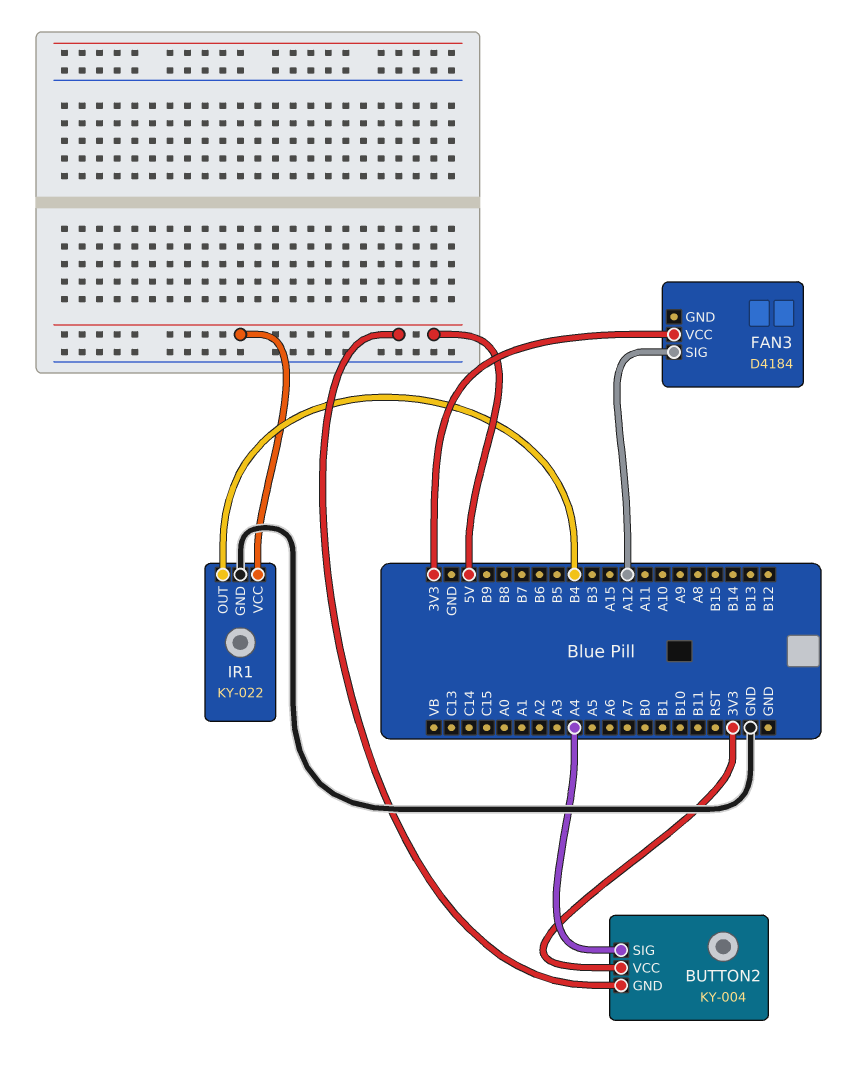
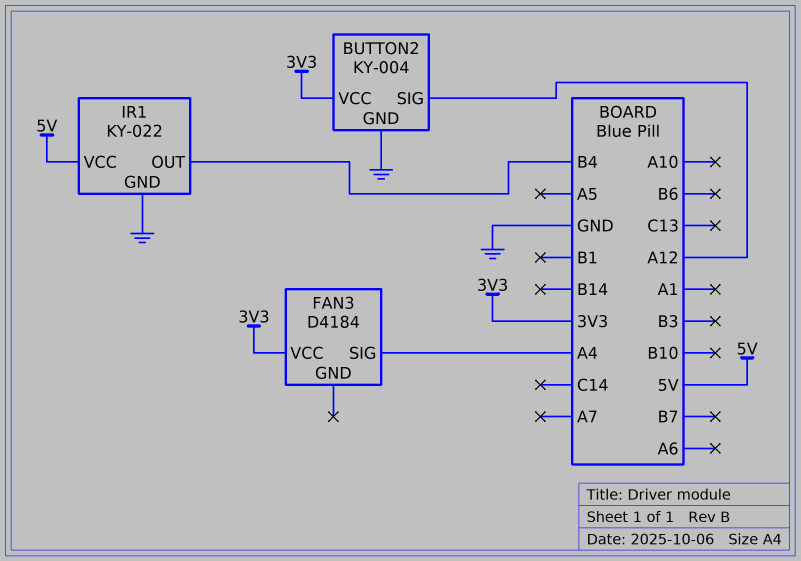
BUTTON2 pin GND: 5V -> GND
BUTTON2 pin SIG: A4 -> A12
FAN3 pin SIG: A12 -> A4

